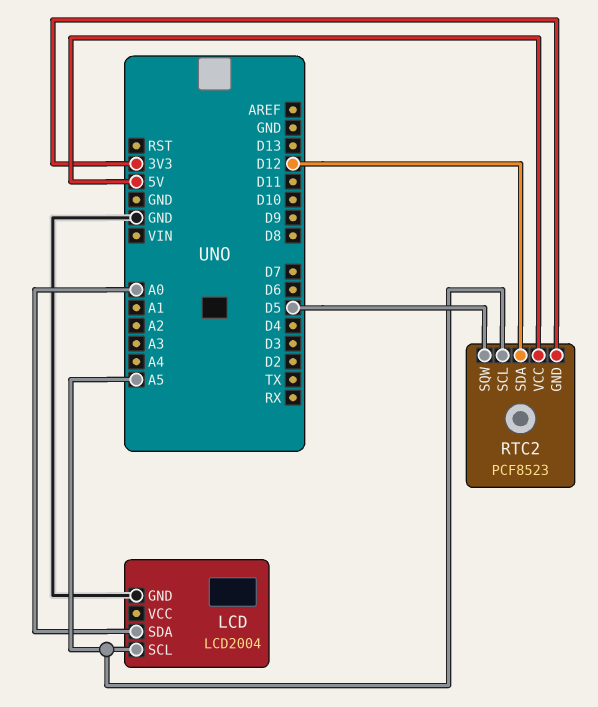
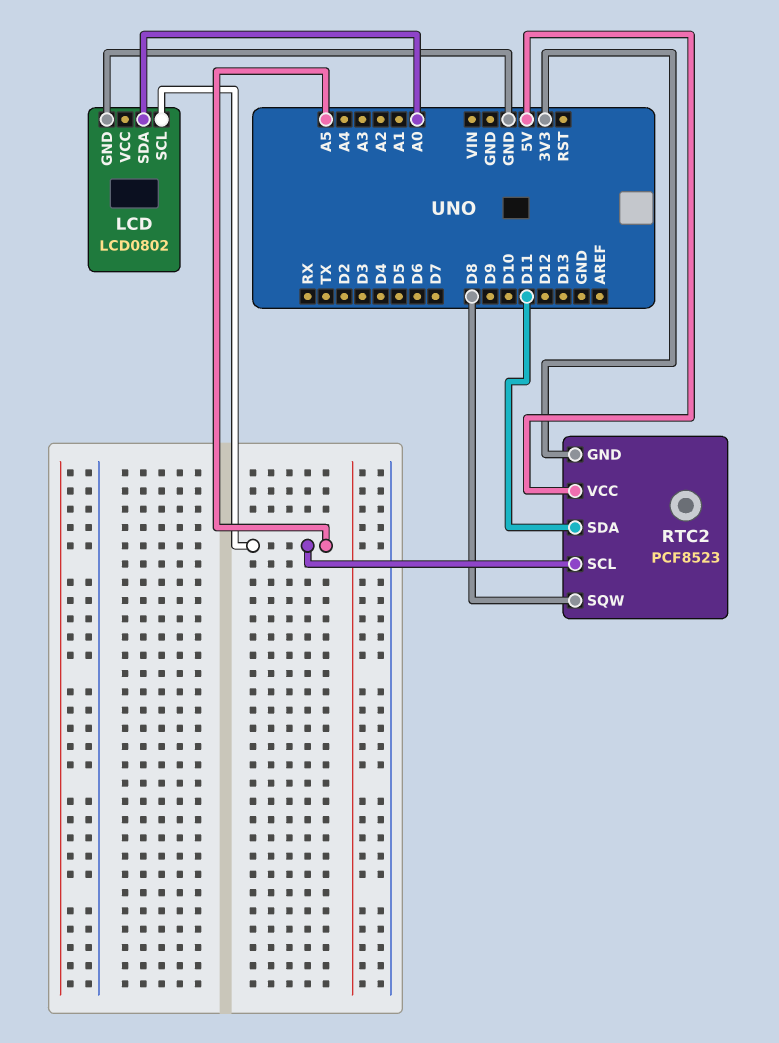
LCD: LCD2004 -> LCD0802
RTC2 pin SDA: D12 -> D11
RTC2 pin SQW: D5 -> D8

